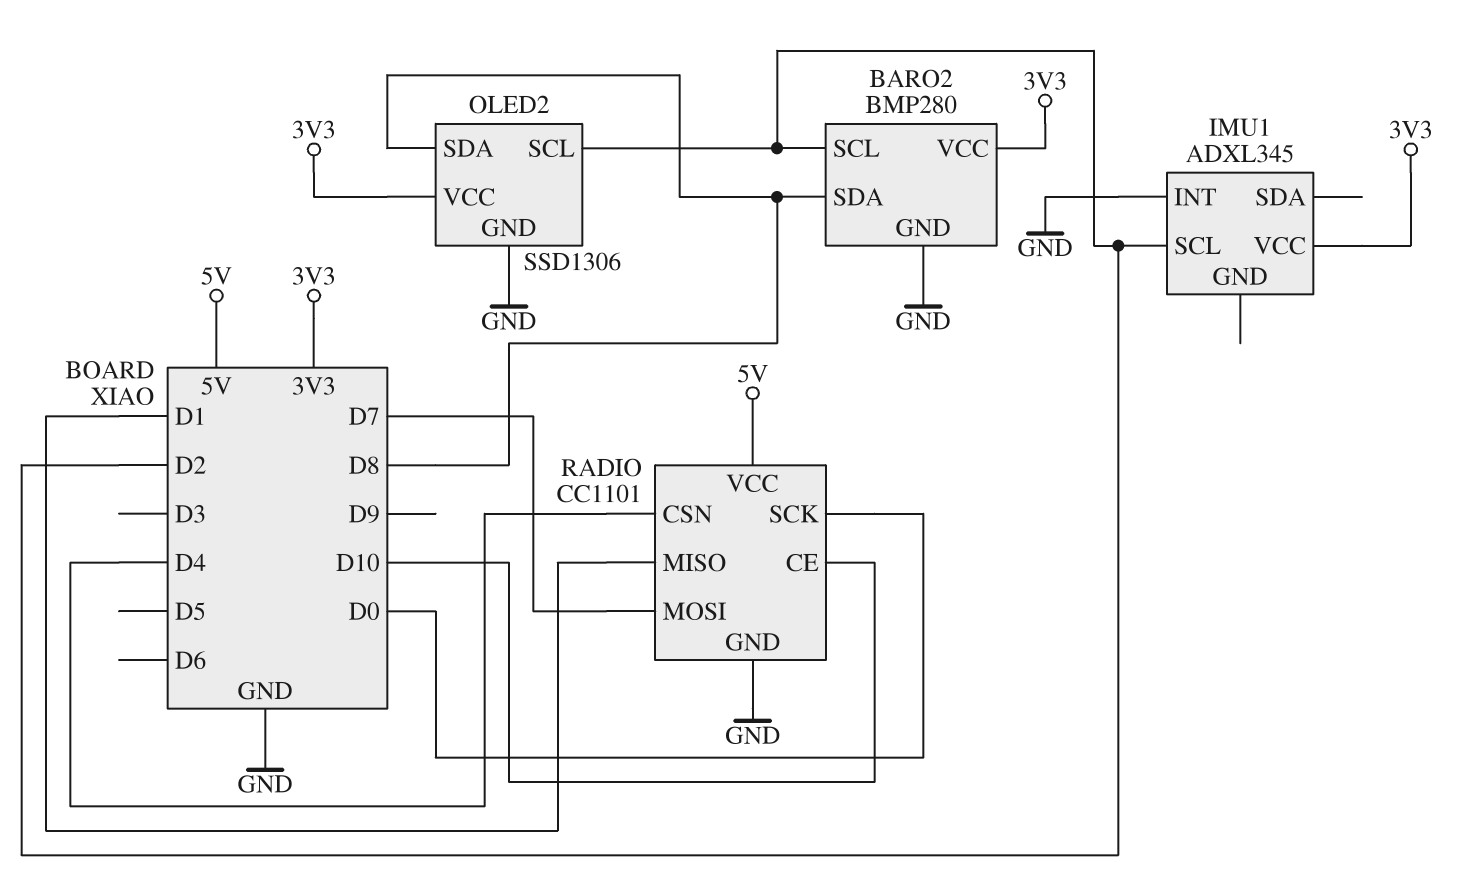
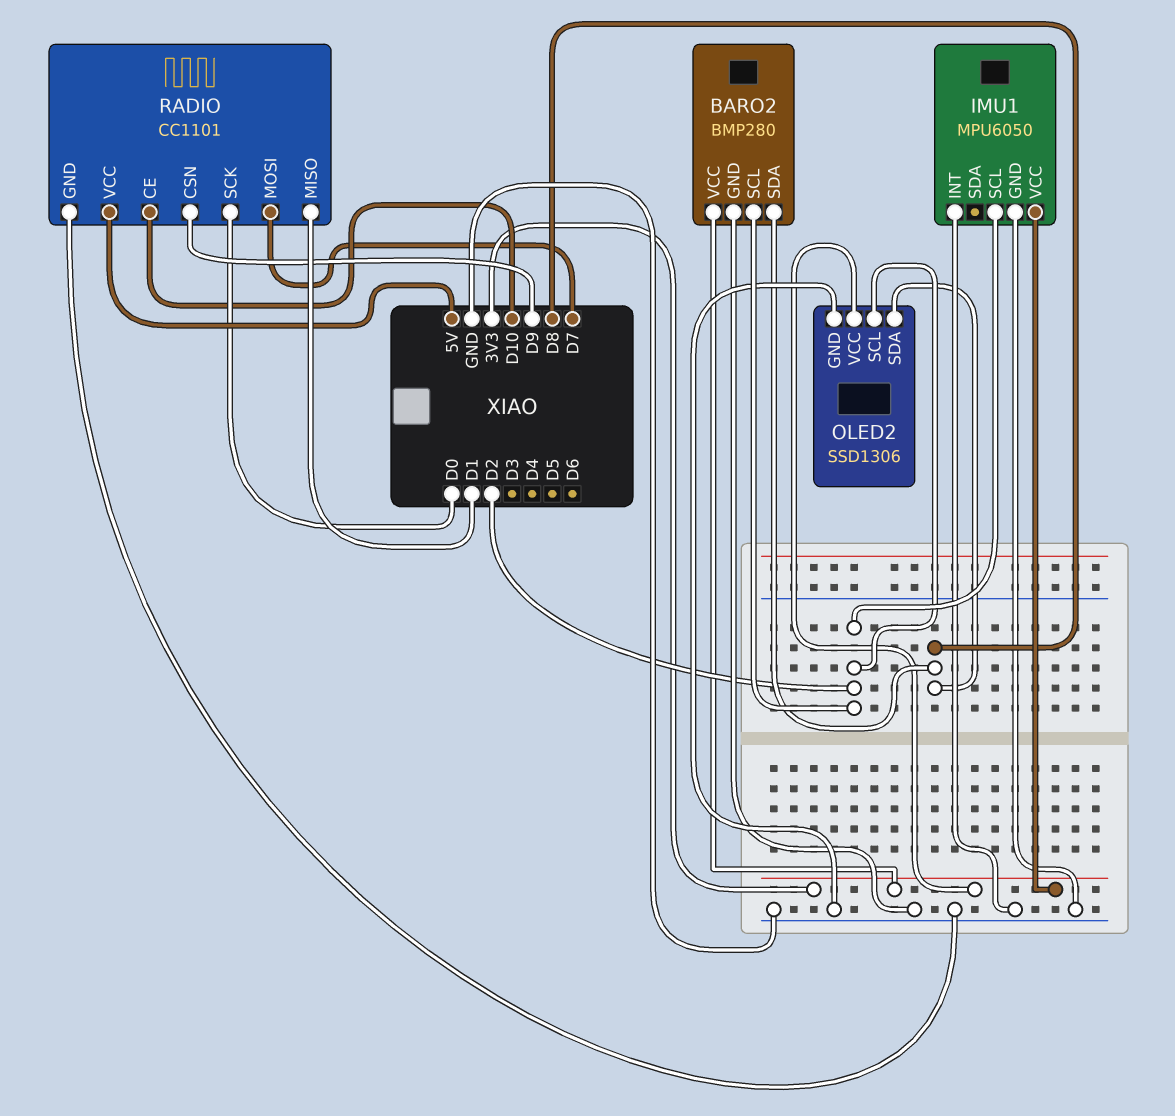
IMU1: ADXL345 -> MPU6050
IMU1 pin GND: none -> GND
RADIO pin CSN: D4 -> D9

